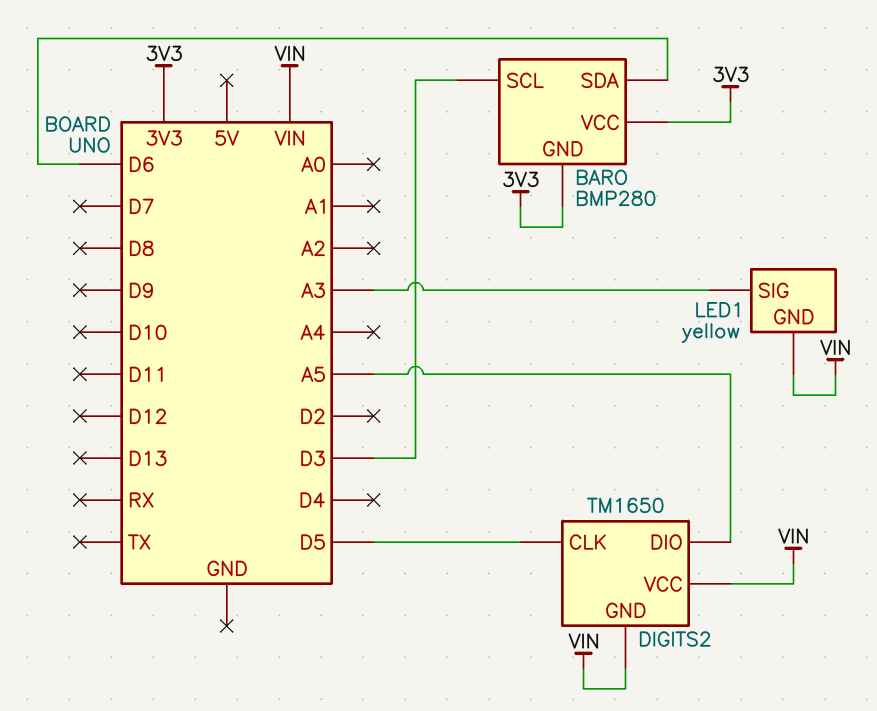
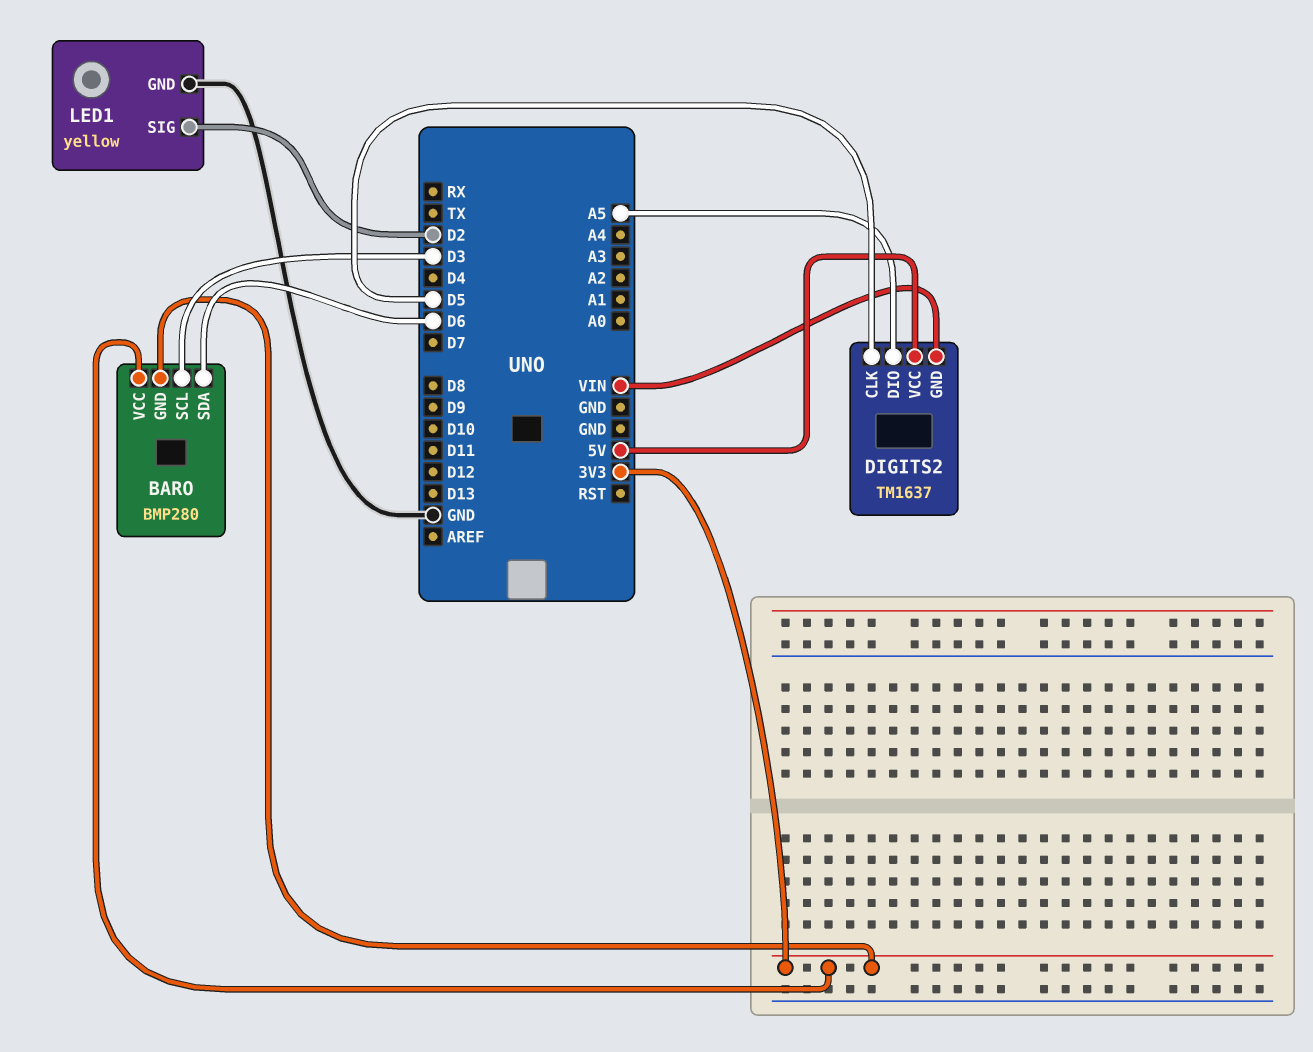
DIGITS2: TM1650 -> TM1637
DIGITS2 pin VCC: VIN -> 5V
LED1 pin GND: VIN -> GND
LED1 pin SIG: A3 -> D2

